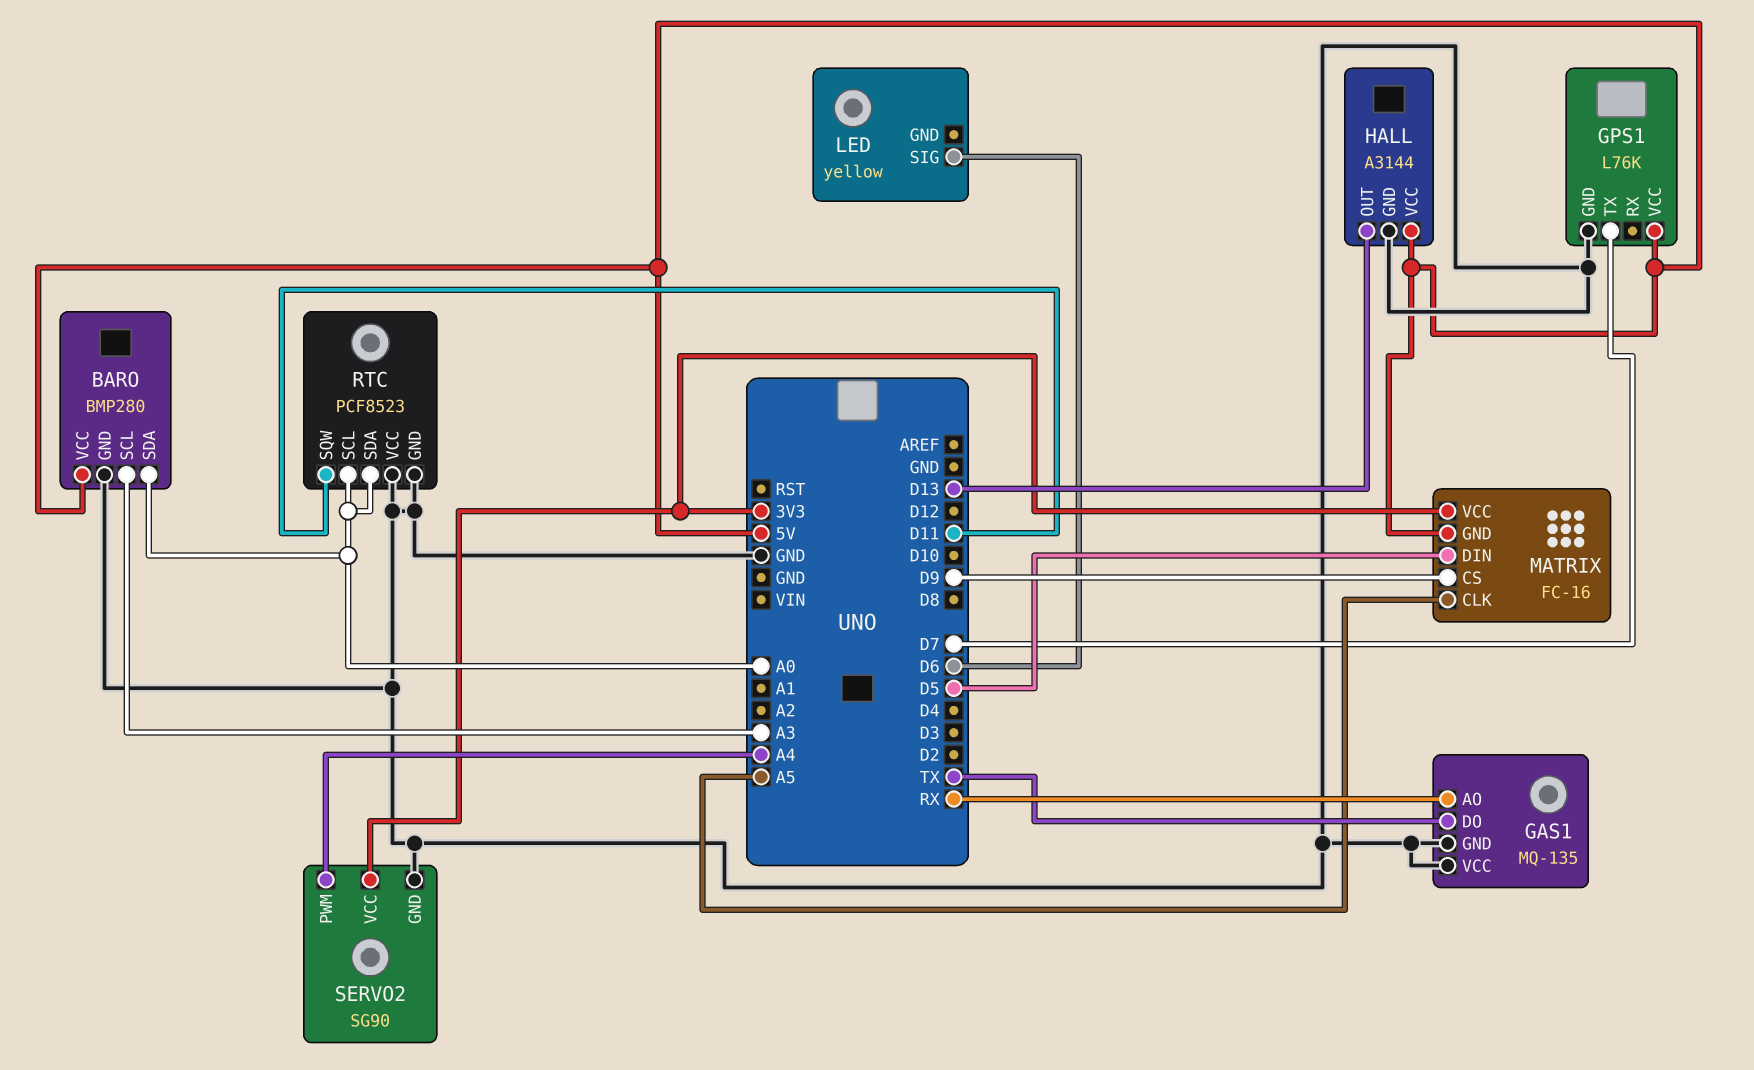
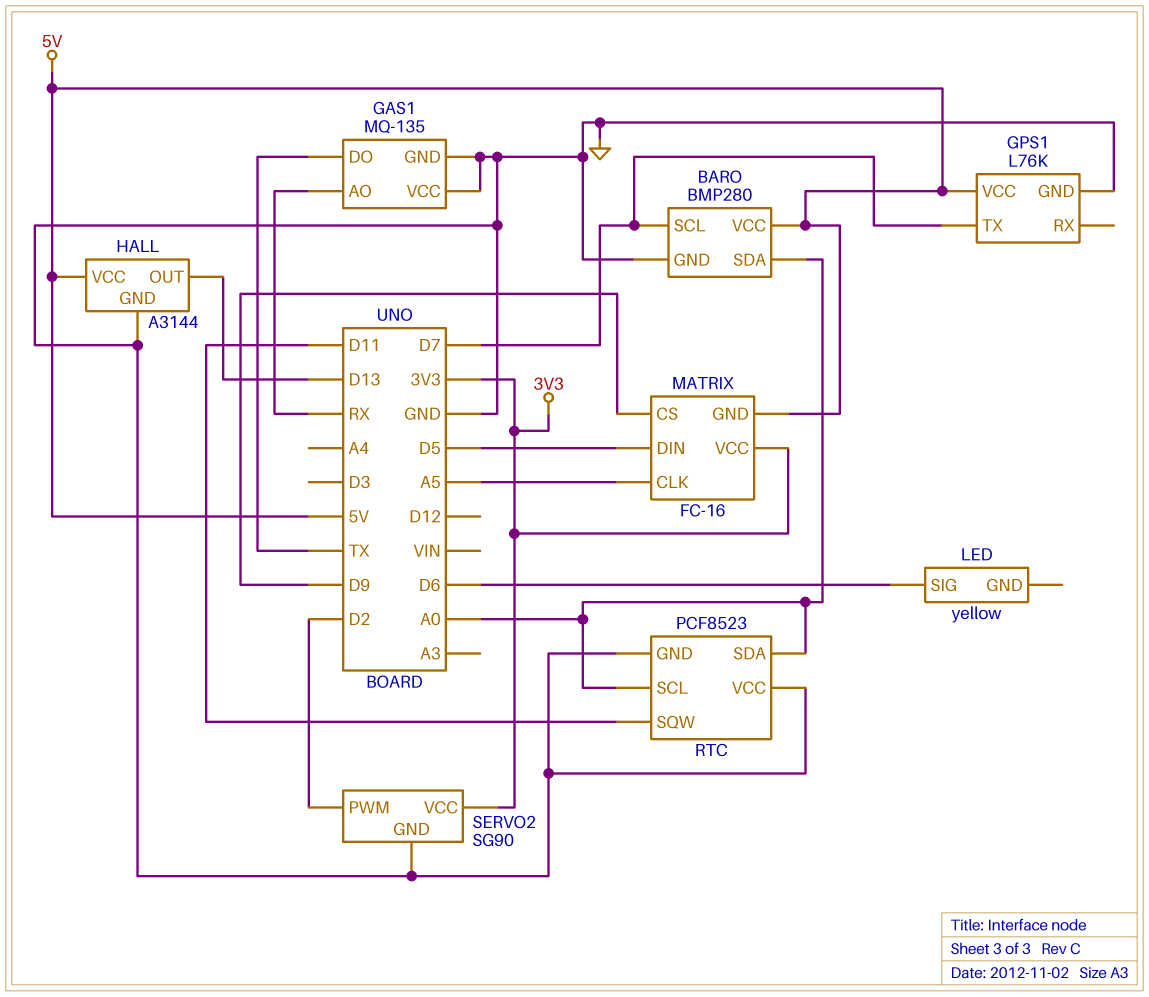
BARO pin SCL: A3 -> D7
SERVO2 pin PWM: A4 -> D2

